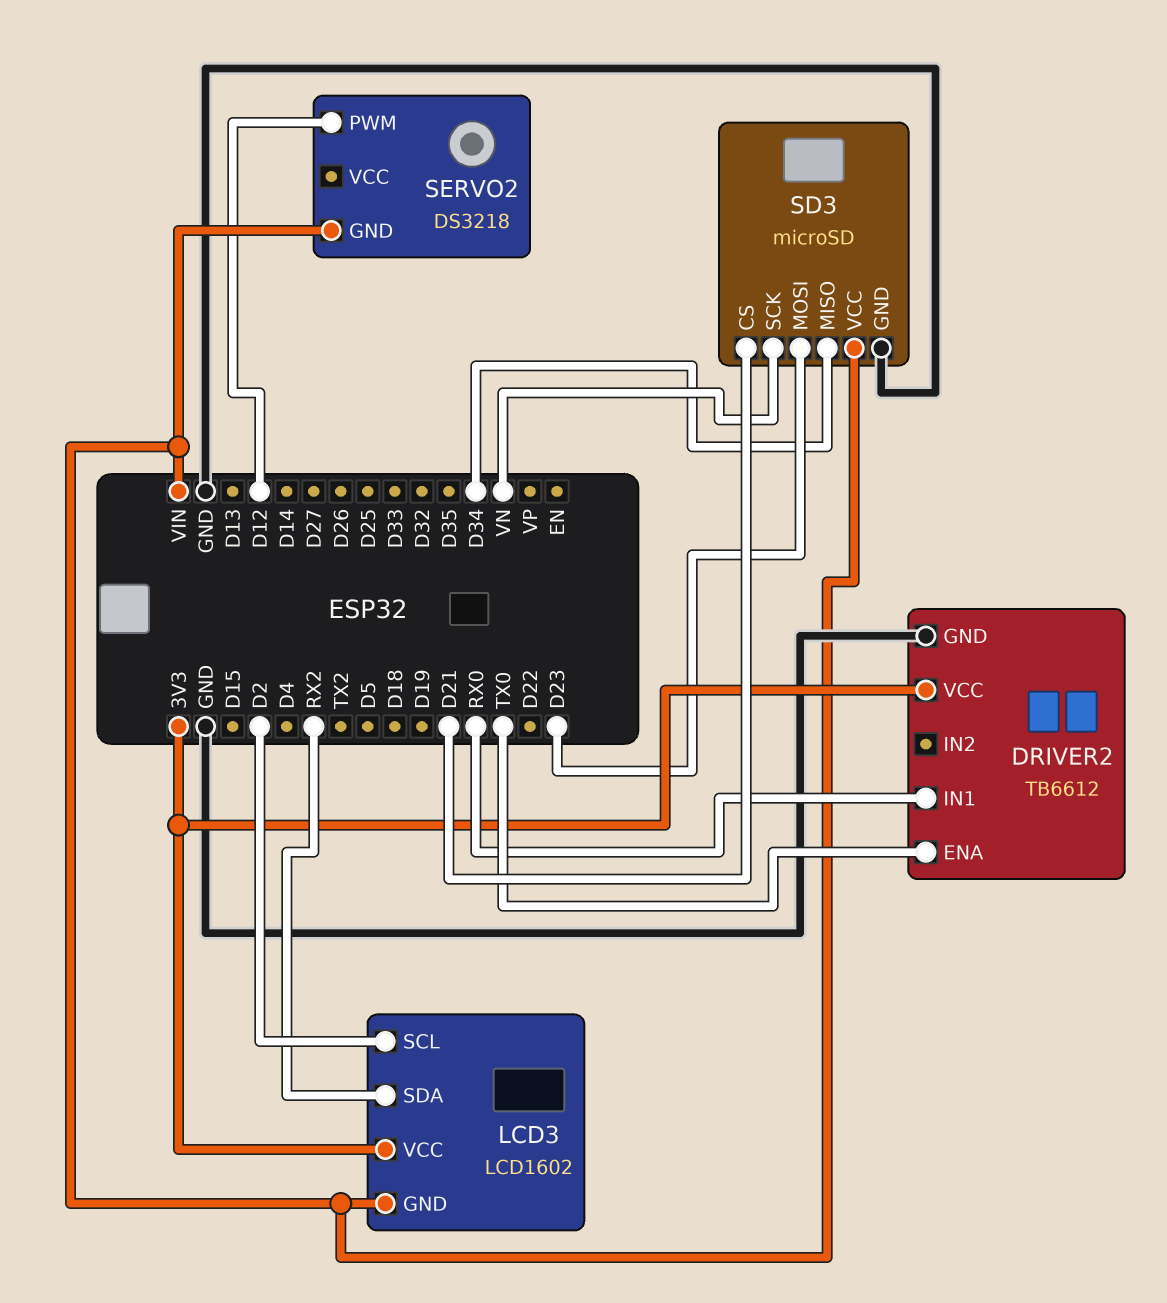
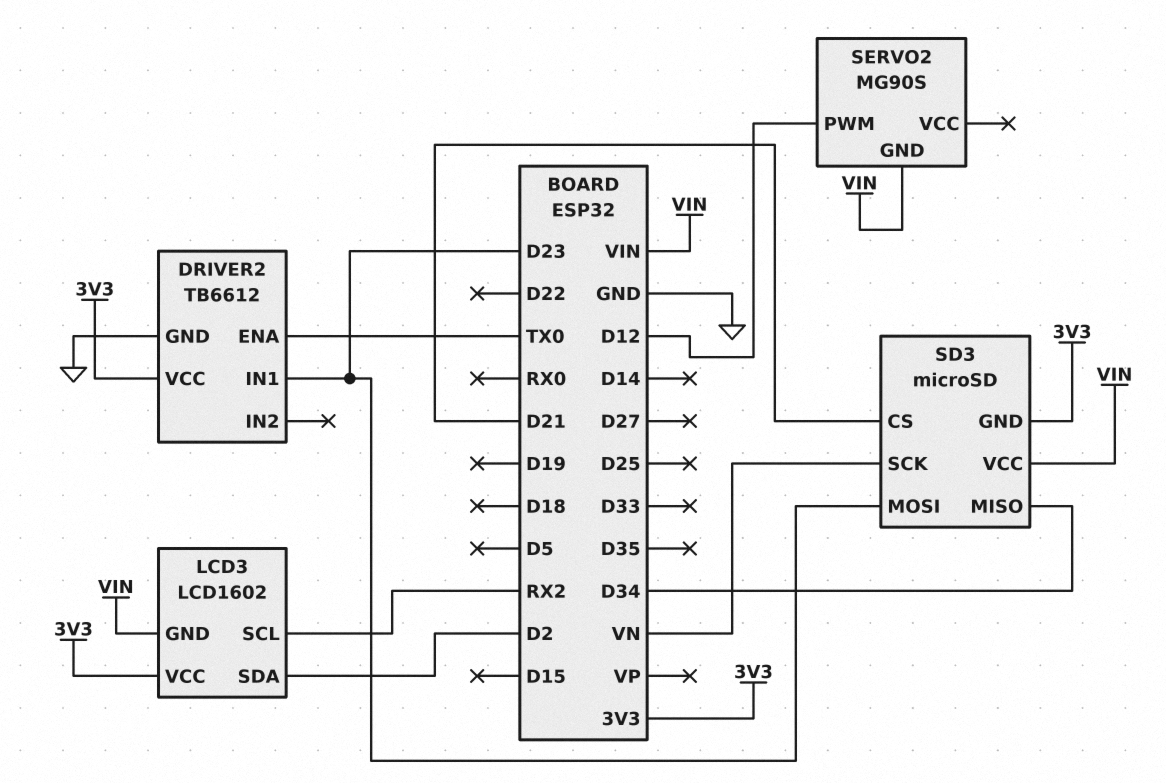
DRIVER2 pin IN1: RX0 -> D23
LCD3 pin SCL: D2 -> RX2
LCD3 pin SDA: RX2 -> D2
SD3 pin GND: GND -> 3V3
SERVO2: DS3218 -> MG90S

